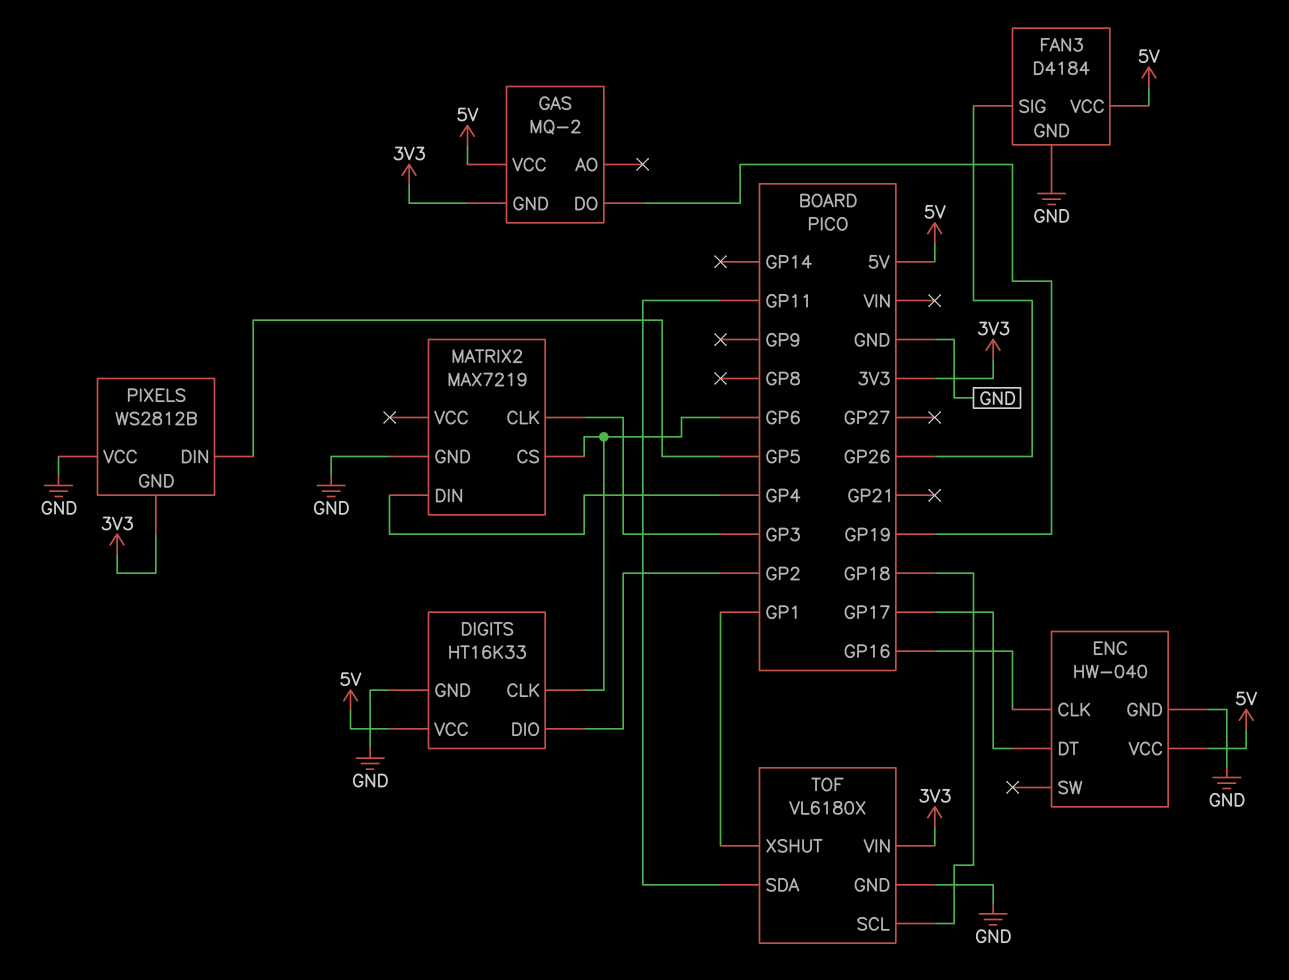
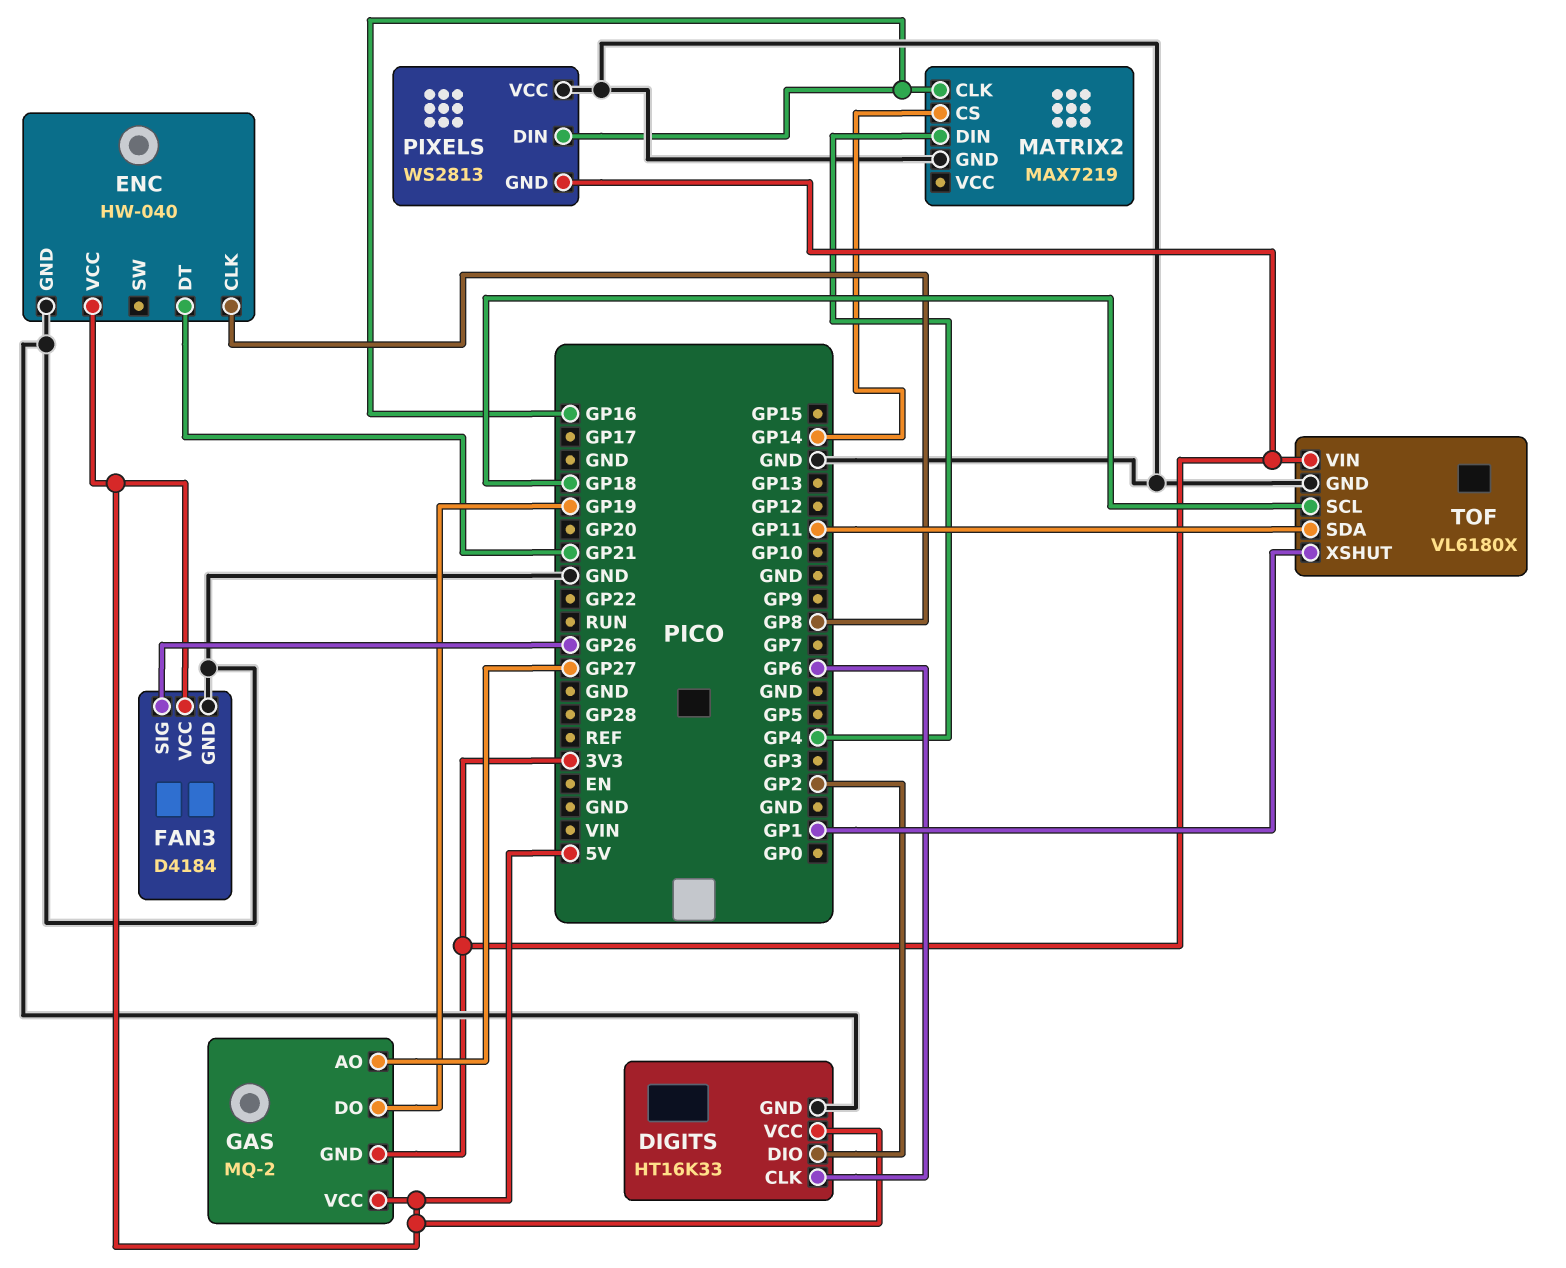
ENC pin CLK: GP16 -> GP8
ENC pin DT: GP17 -> GP21
GAS pin AO: none -> GP27
MATRIX2 pin CLK: GP3 -> GP16
MATRIX2 pin CS: GP6 -> GP14
PIXELS: WS2812B -> WS2813
PIXELS pin DIN: GP5 -> GP16

